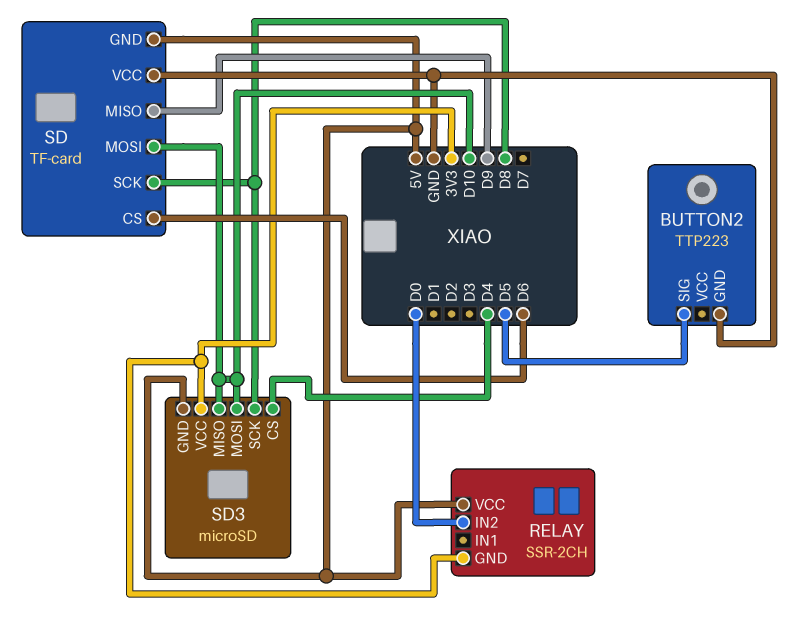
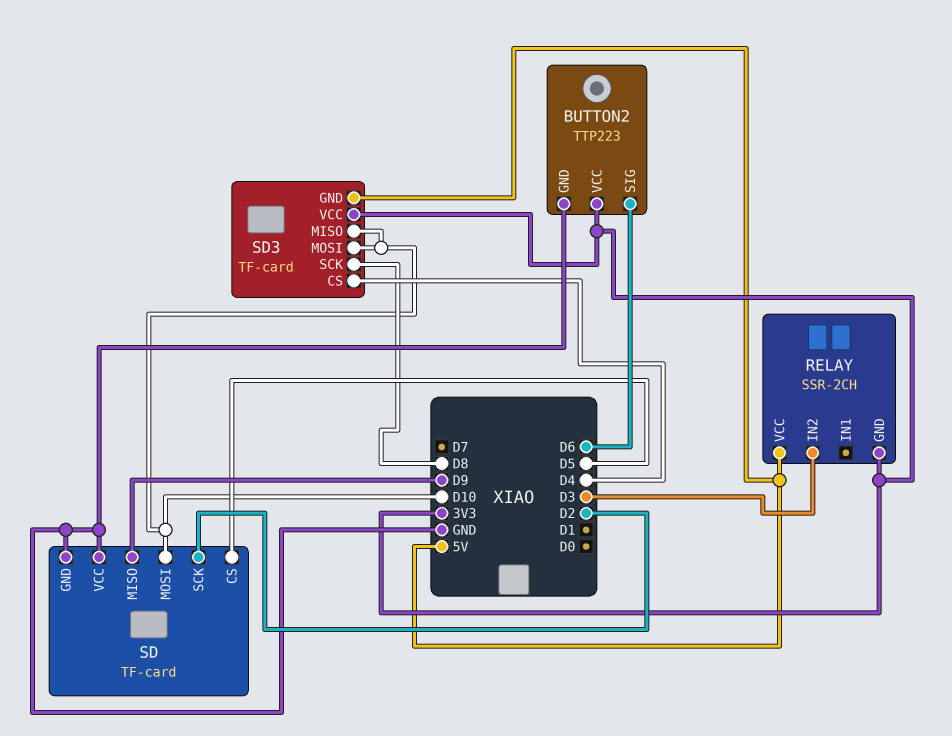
BUTTON2 pin SIG: D5 -> D6
BUTTON2 pin VCC: none -> 3V3
RELAY pin IN2: D0 -> D3
SD pin CS: D6 -> D5
SD pin GND: 5V -> GND
SD pin SCK: D8 -> D2
SD3: microSD -> TF-card

